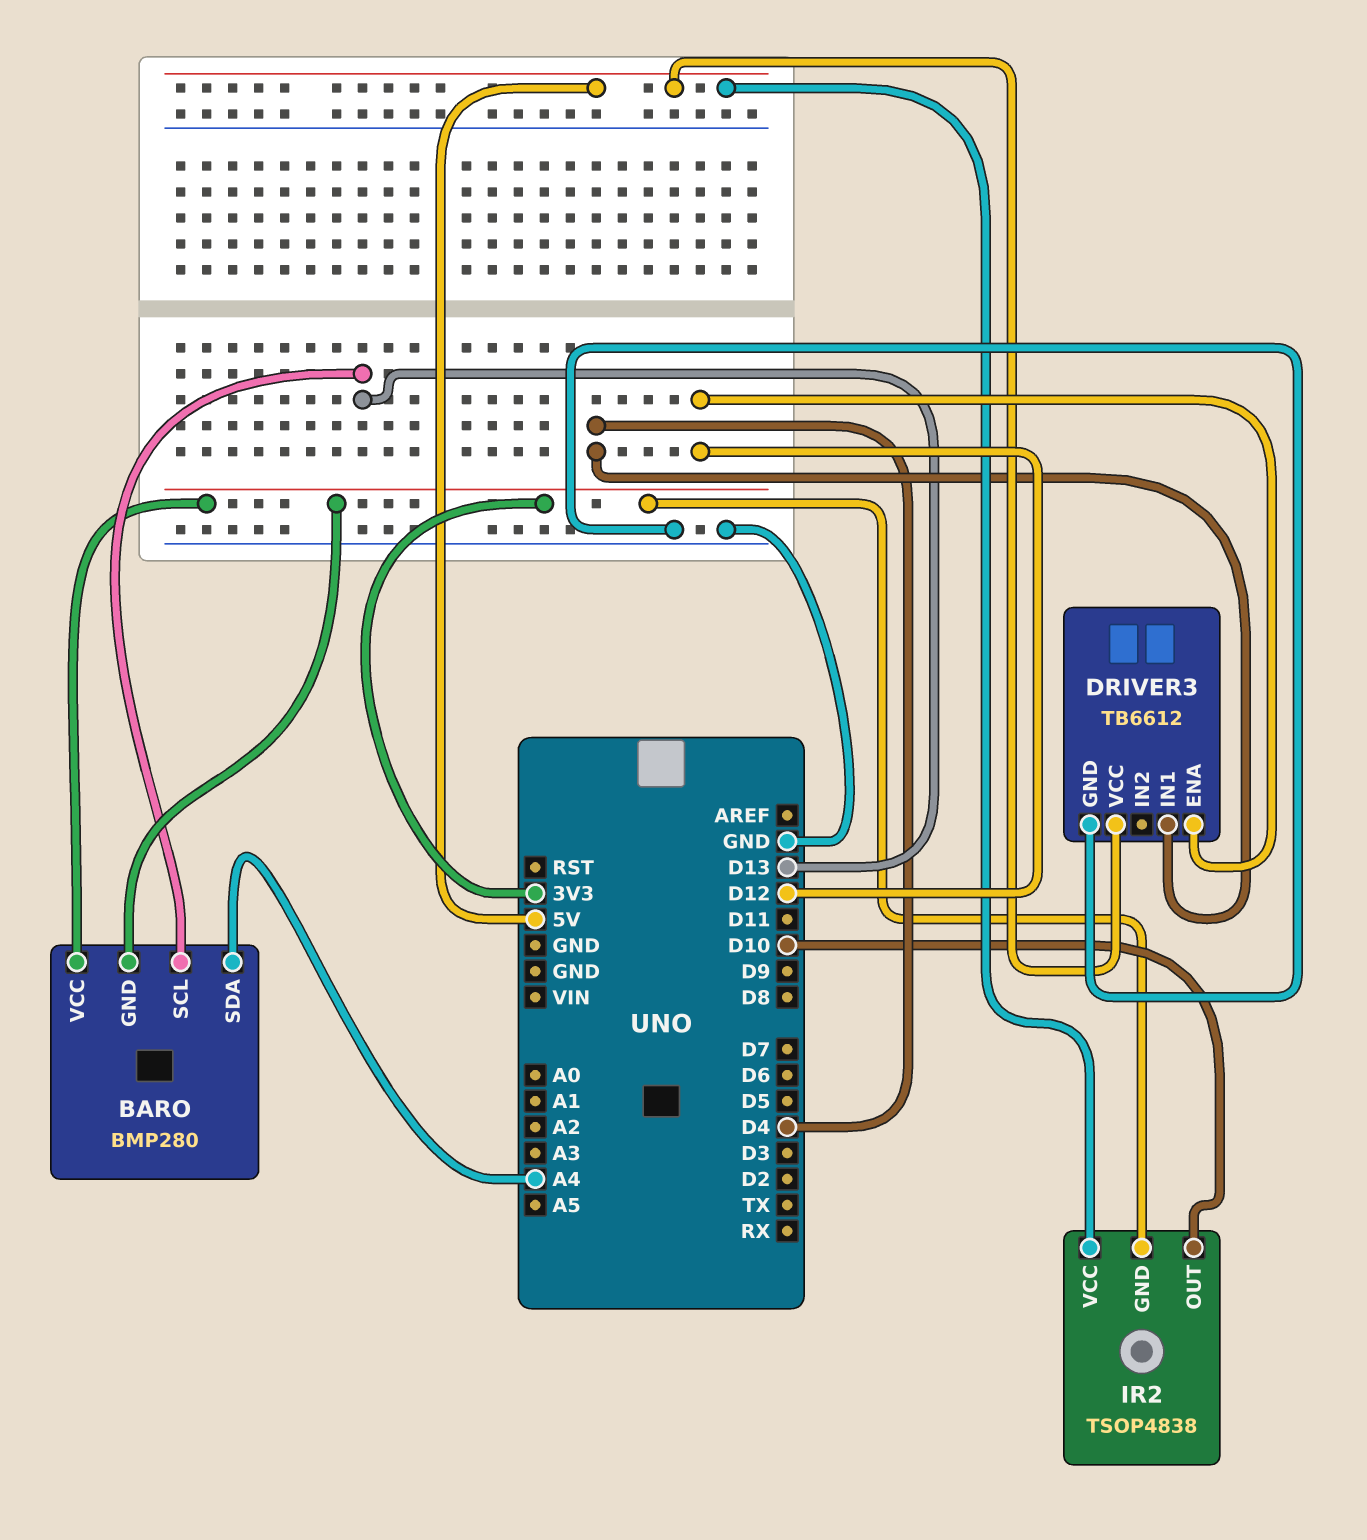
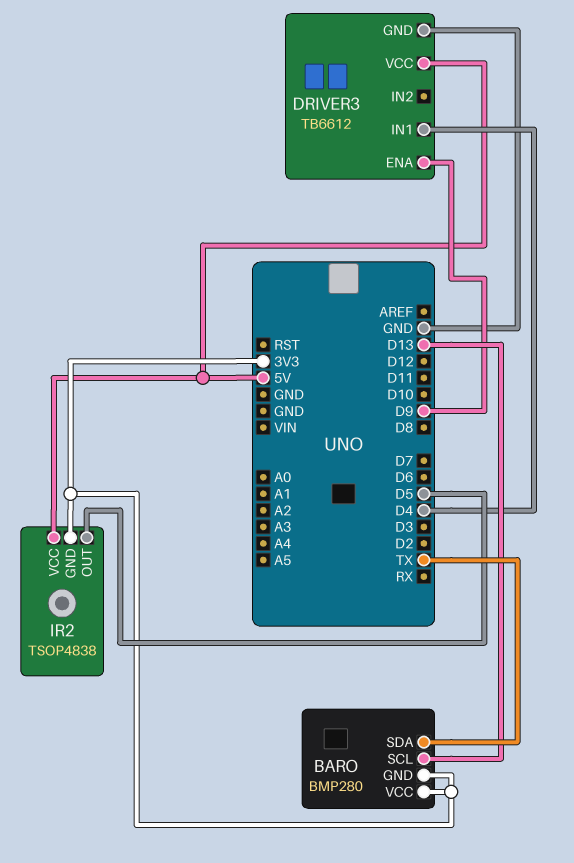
BARO pin SDA: A4 -> TX
DRIVER3 pin ENA: D12 -> D9
IR2 pin OUT: D10 -> D5

